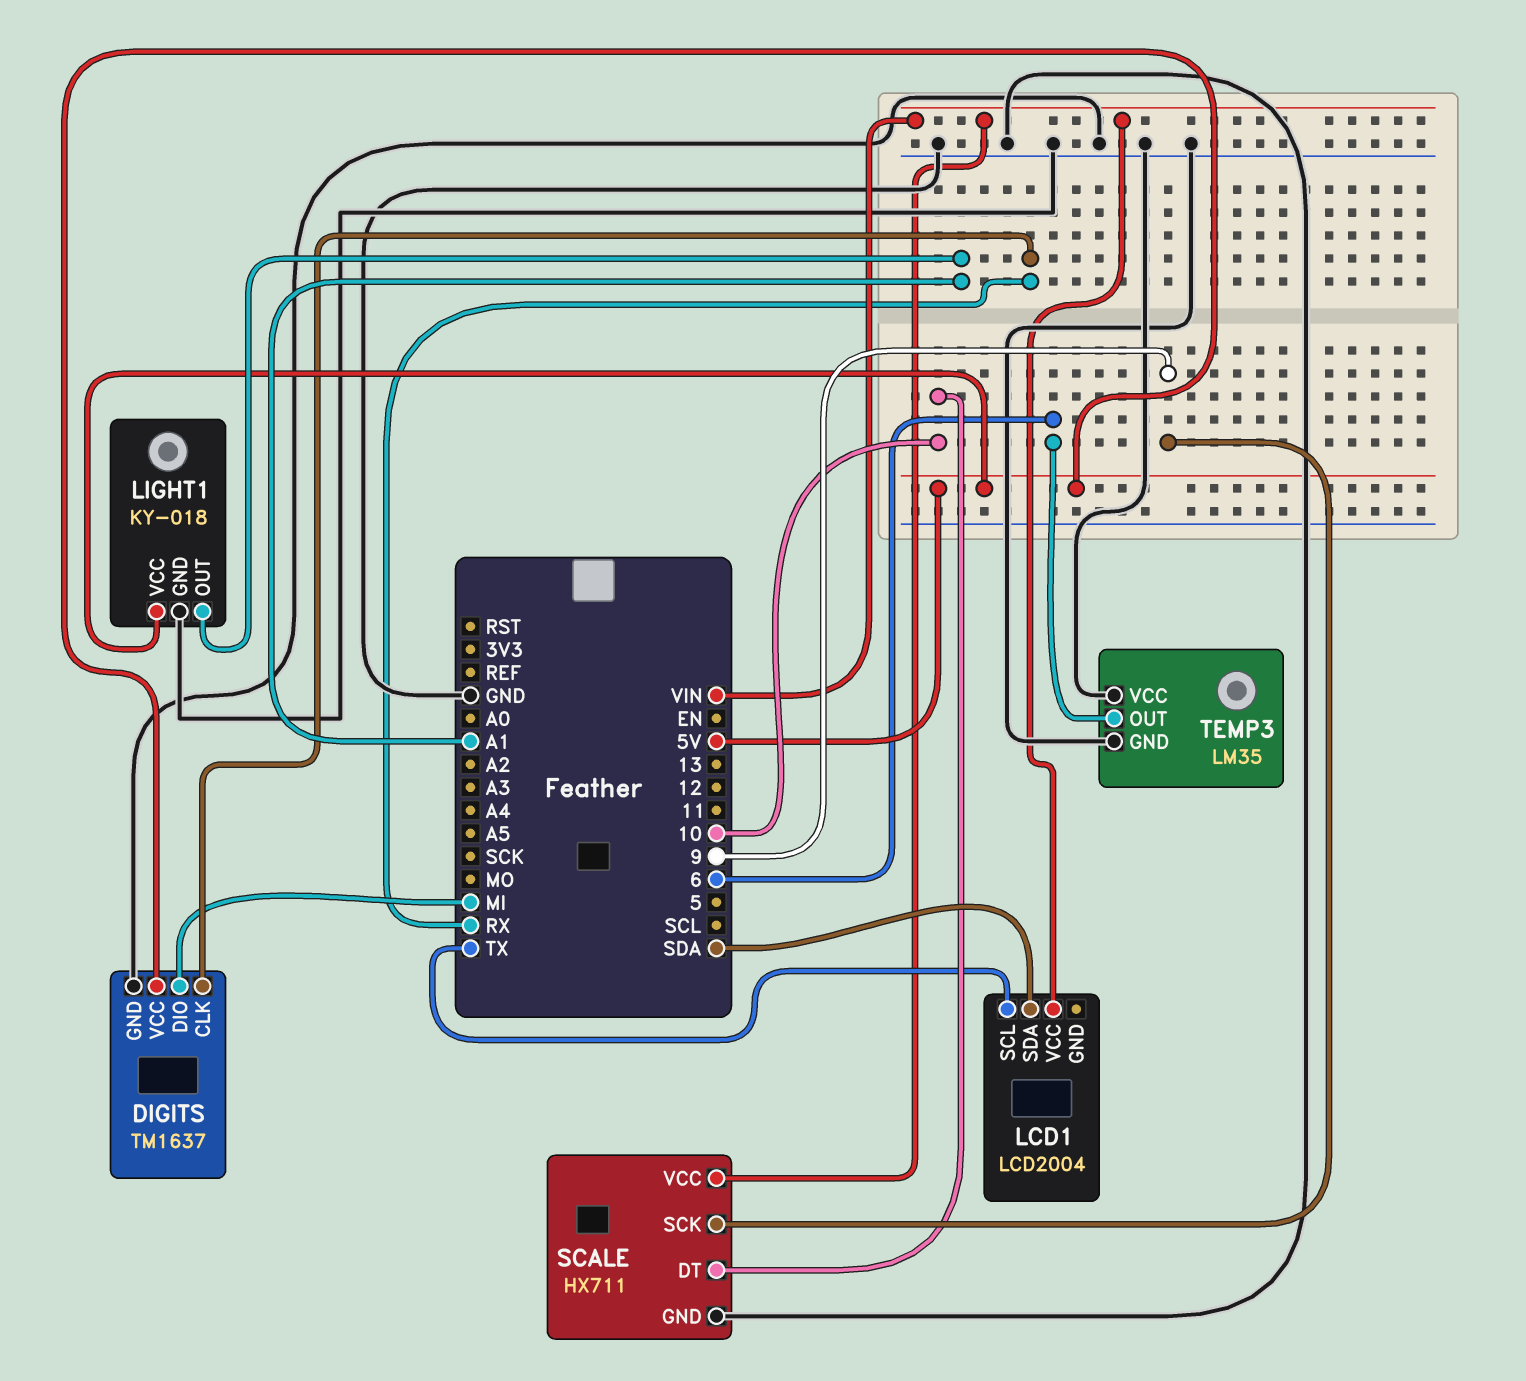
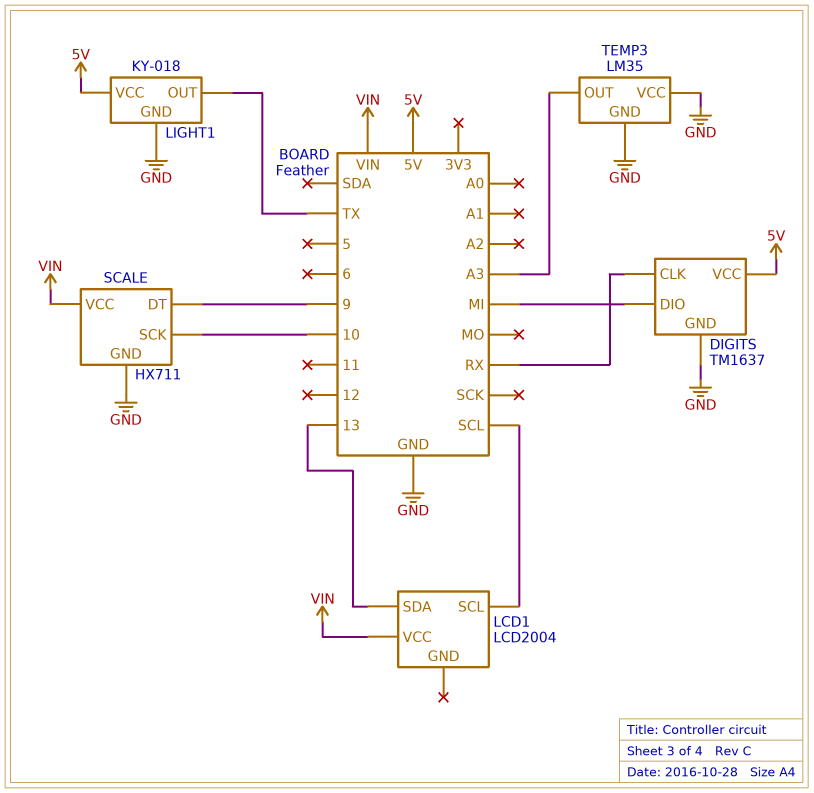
LCD1 pin SCL: TX -> SCL
LCD1 pin SDA: SDA -> 13
LIGHT1 pin OUT: A1 -> TX
SCALE pin DT: 10 -> 9
SCALE pin SCK: 9 -> 10
TEMP3 pin OUT: 6 -> A3

